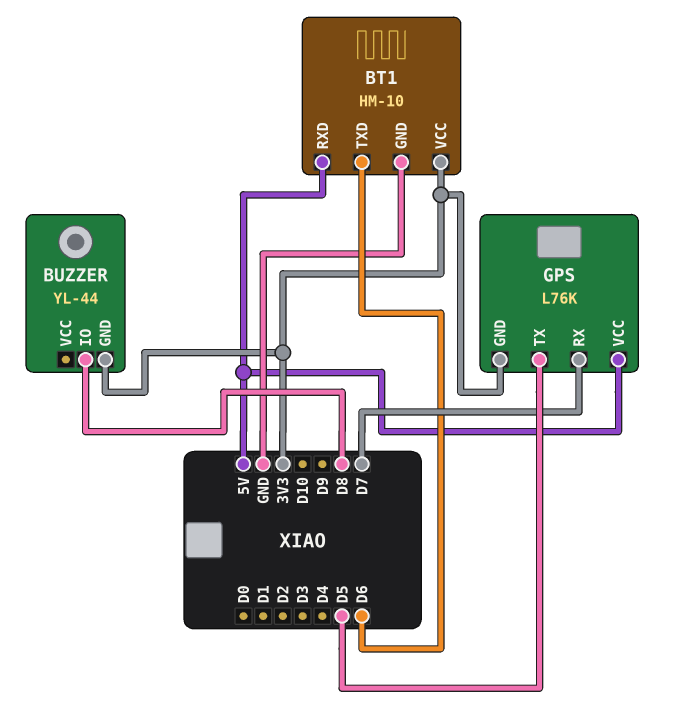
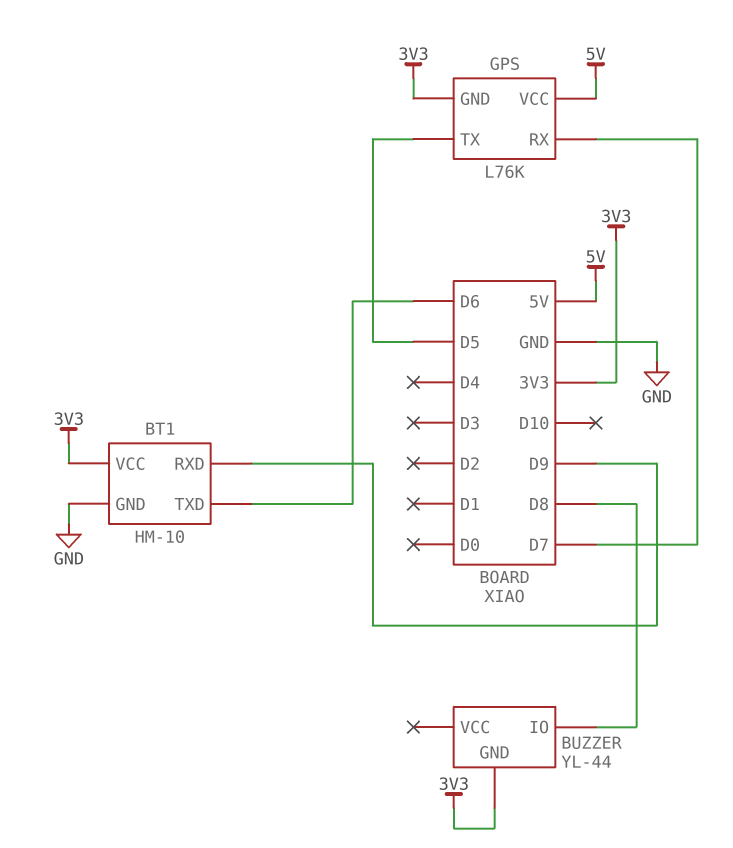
BT1 pin RXD: 5V -> D9

